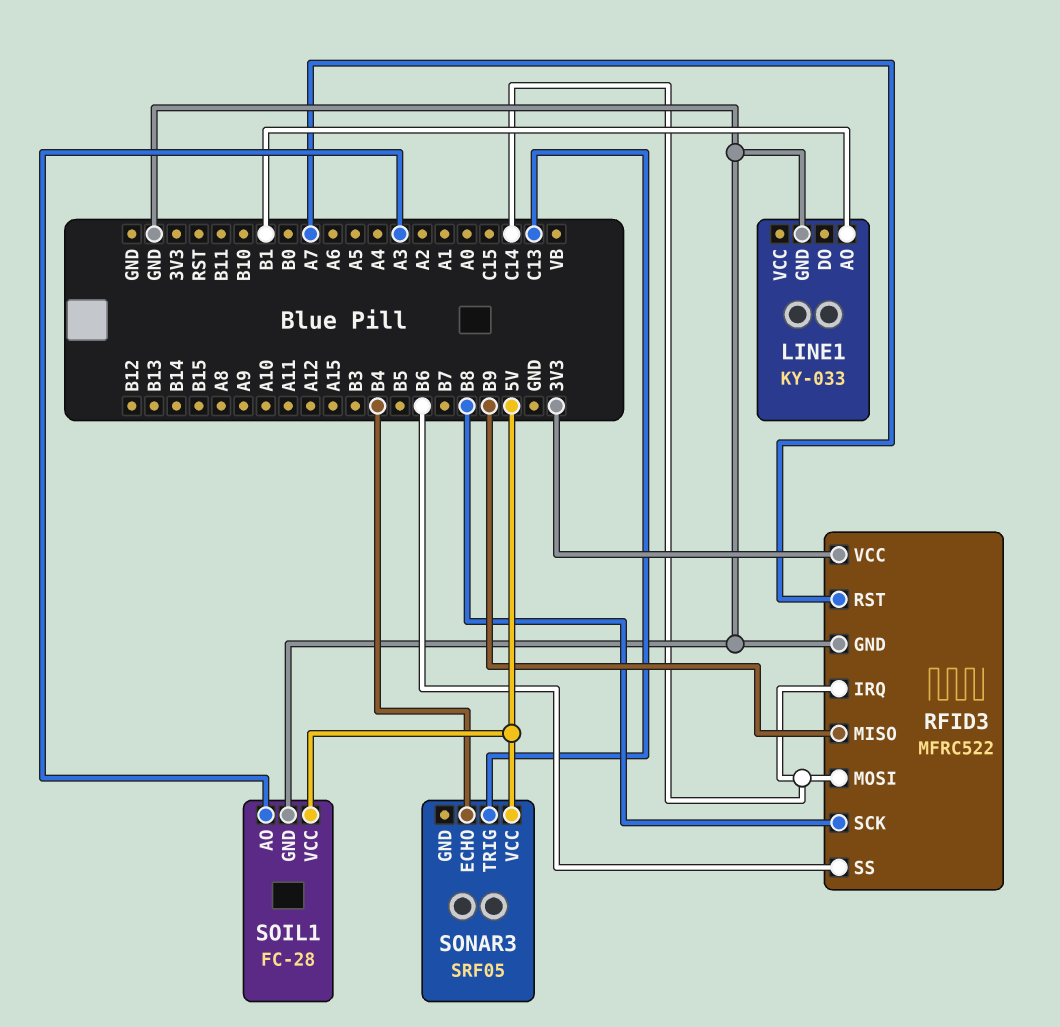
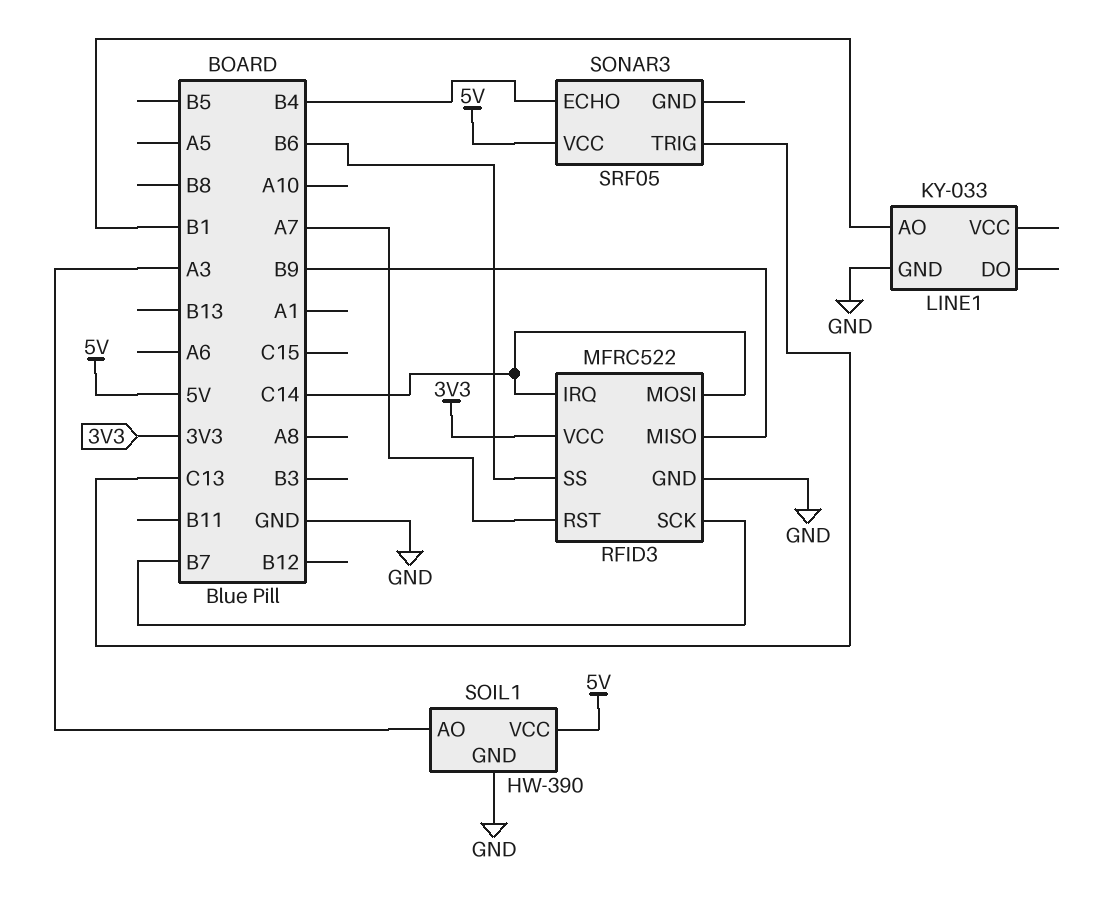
RFID3 pin SCK: B8 -> B7
SOIL1: FC-28 -> HW-390

